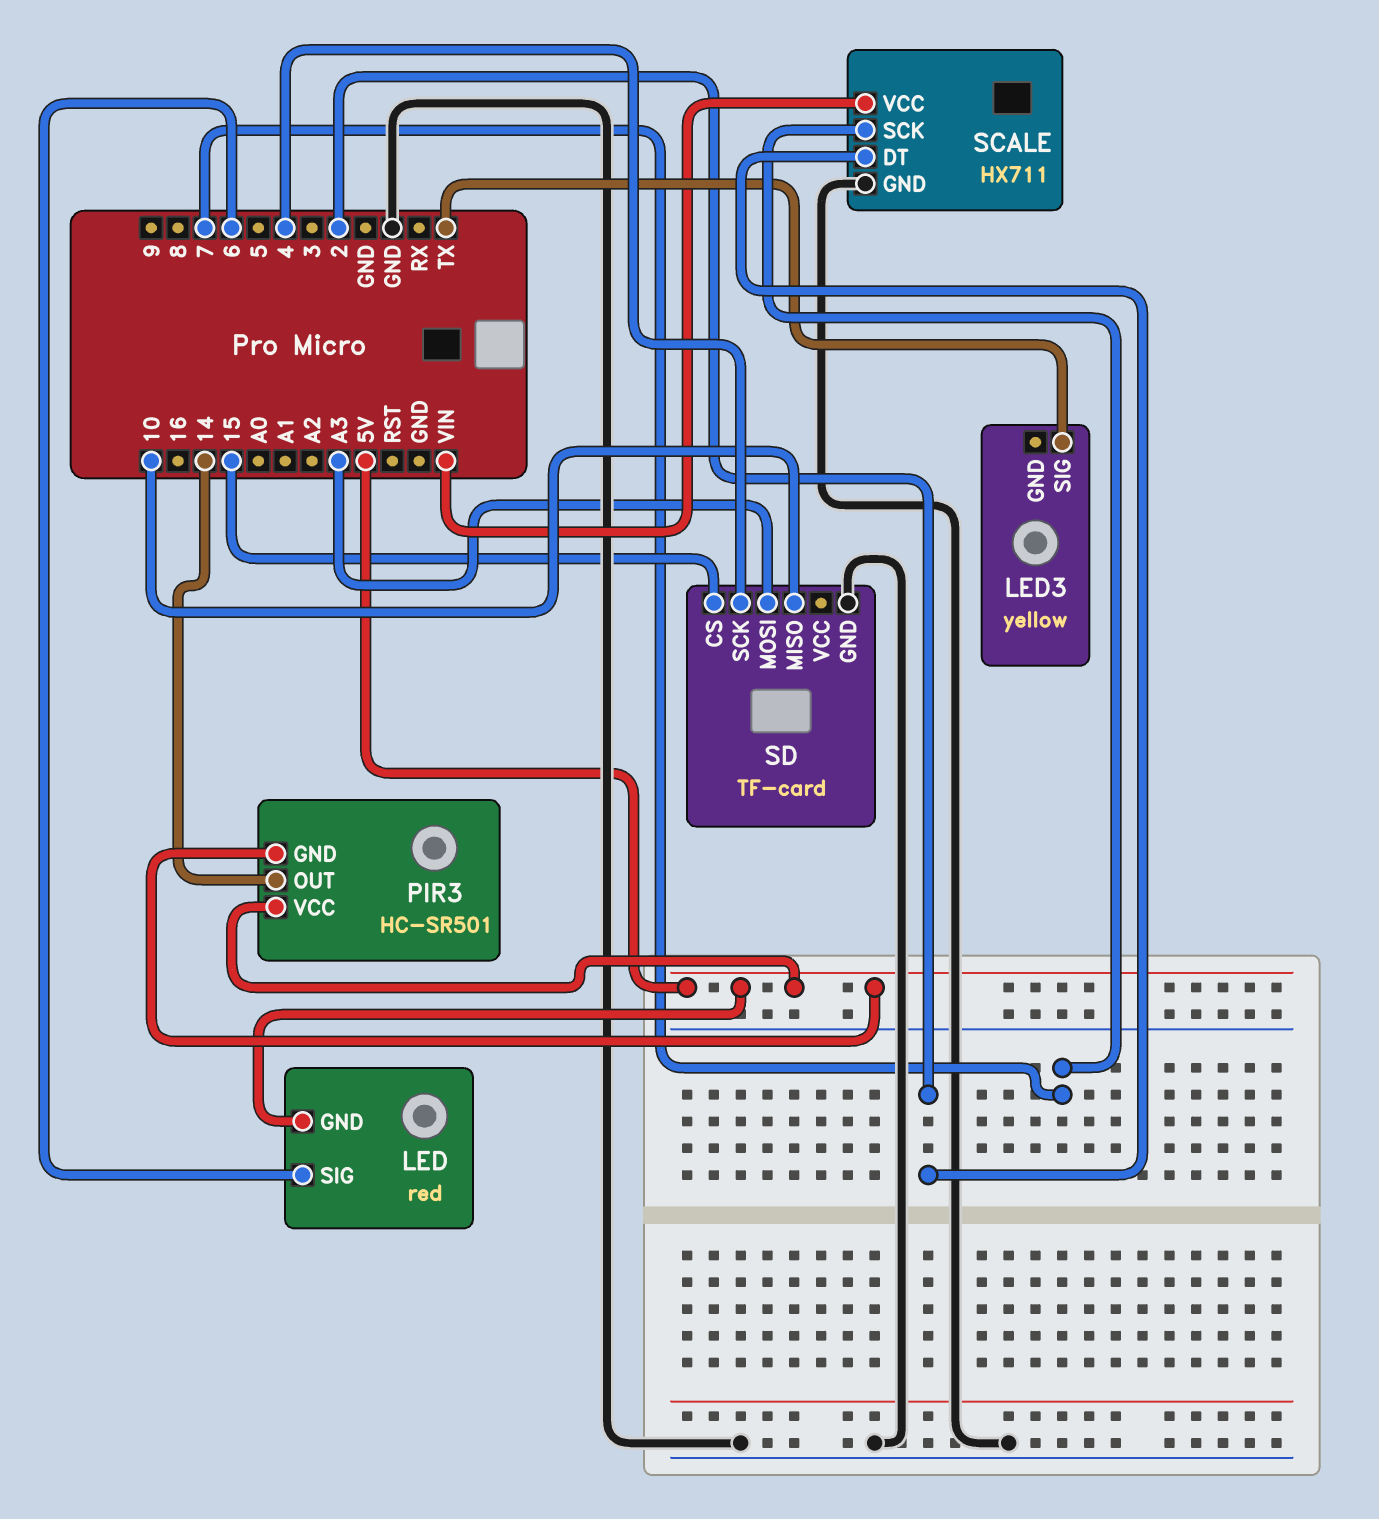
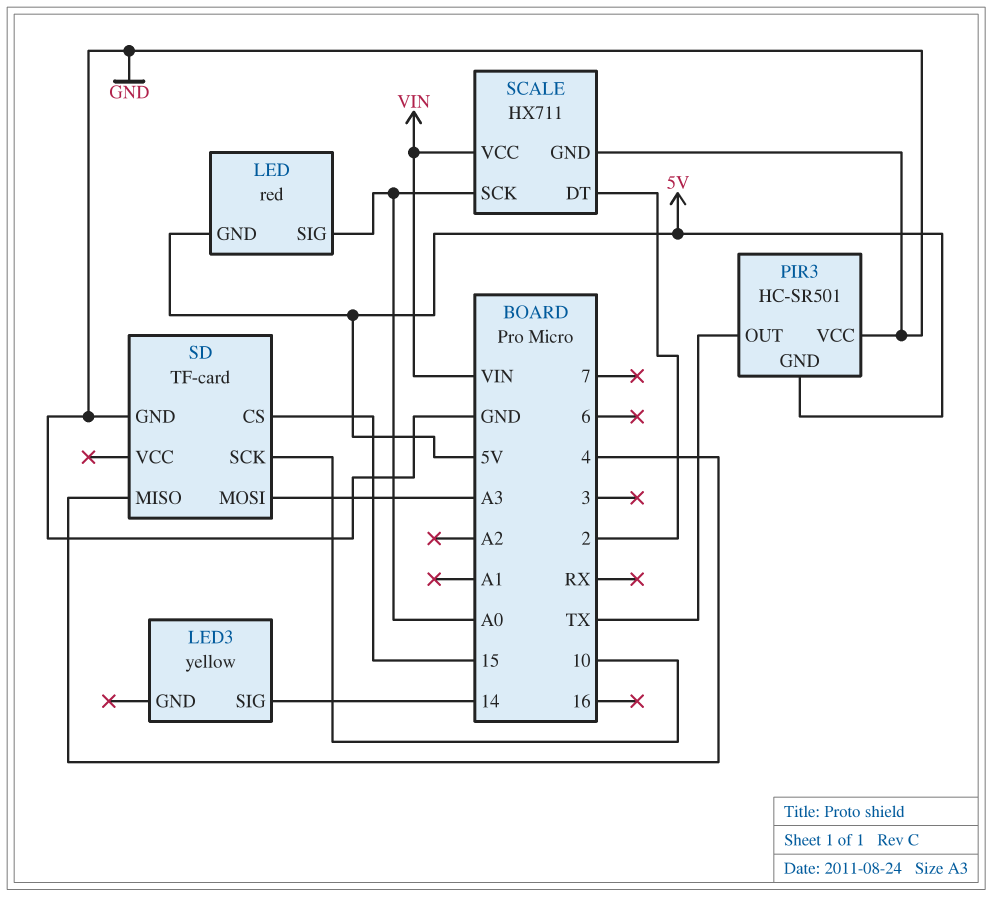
LED pin SIG: 6 -> A0
LED3 pin SIG: TX -> 14
PIR3 pin OUT: 14 -> TX
PIR3 pin VCC: 5V -> GND
SCALE pin SCK: 7 -> A0
SD pin MISO: 10 -> 4
SD pin SCK: 4 -> 10

